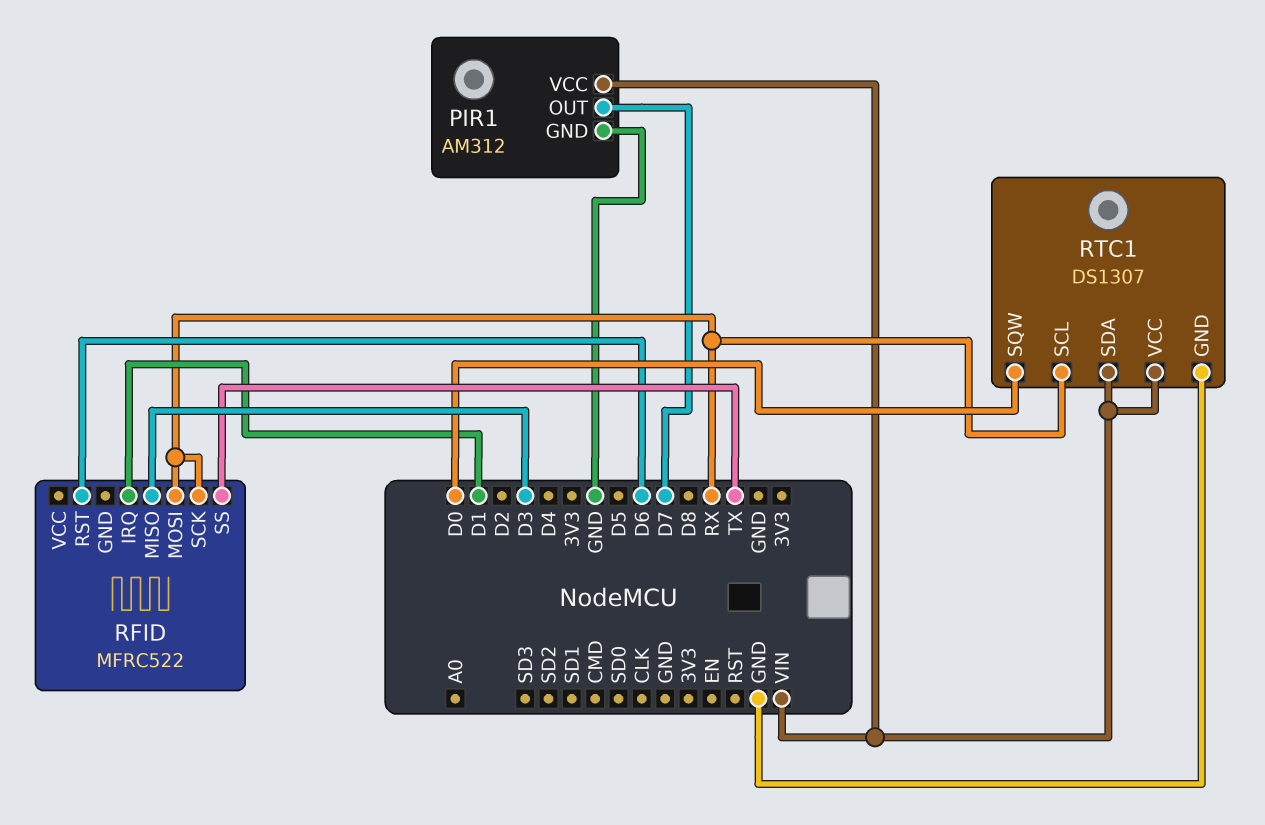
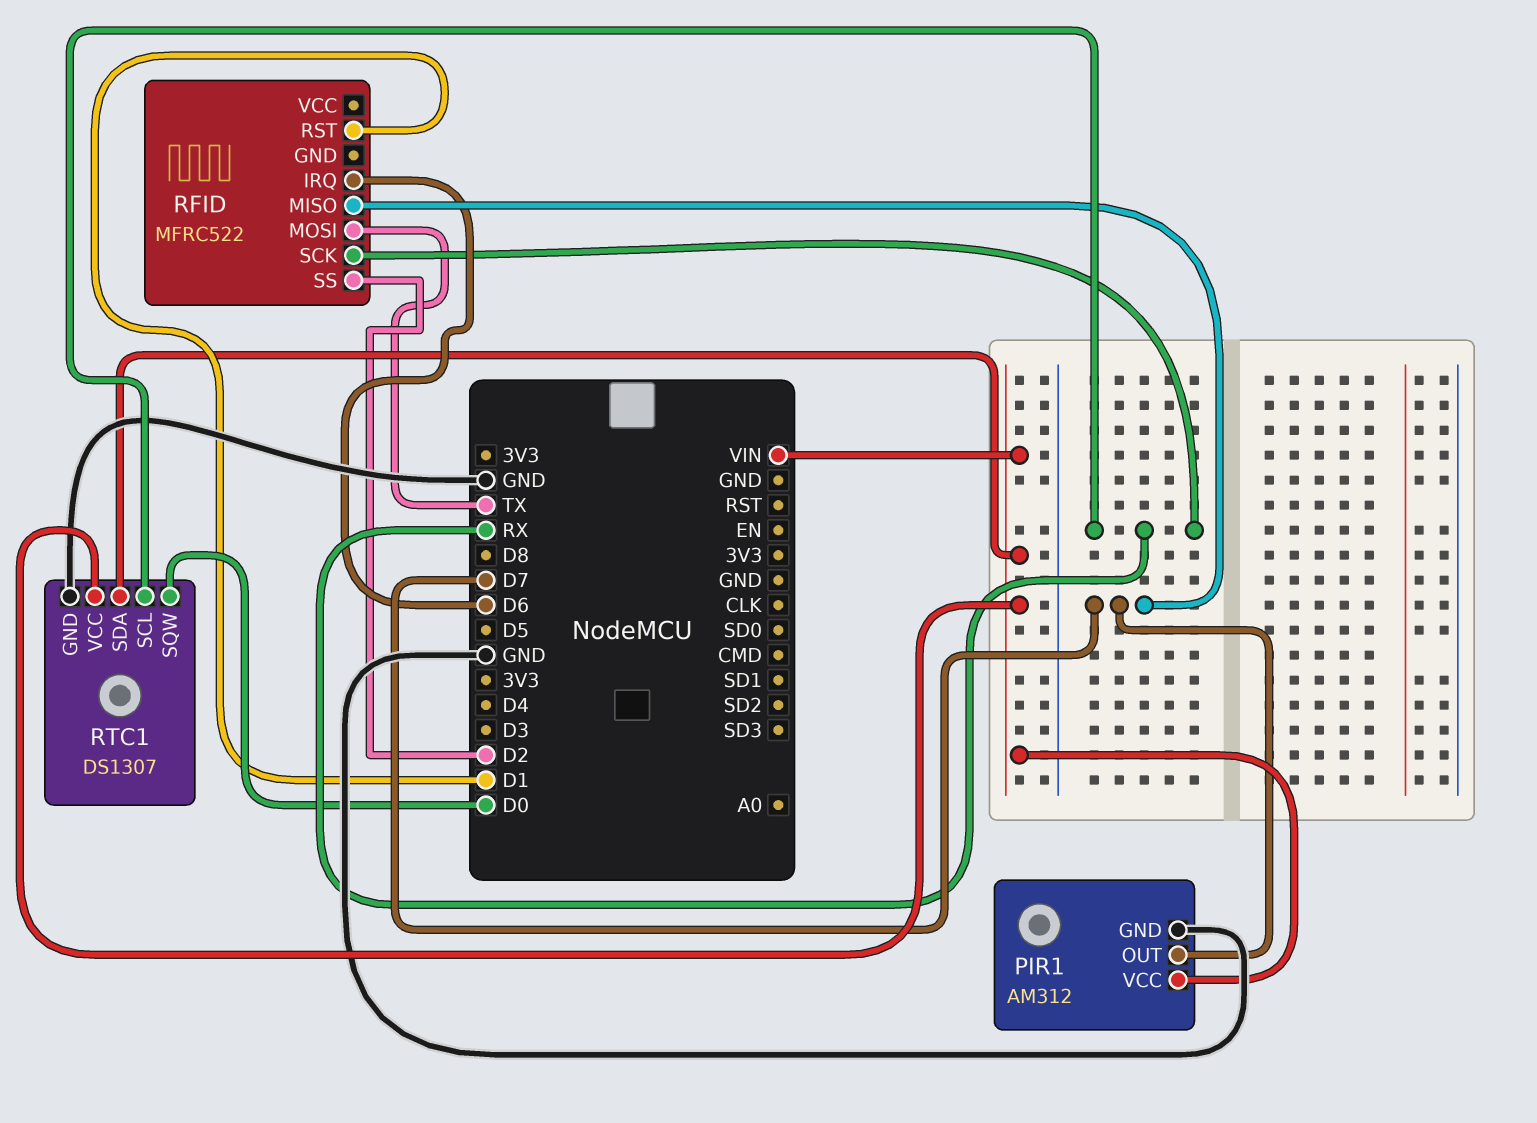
RFID pin IRQ: D1 -> D6
RFID pin MISO: D3 -> D7
RFID pin MOSI: RX -> TX
RFID pin RST: D6 -> D1
RFID pin SS: TX -> D2

